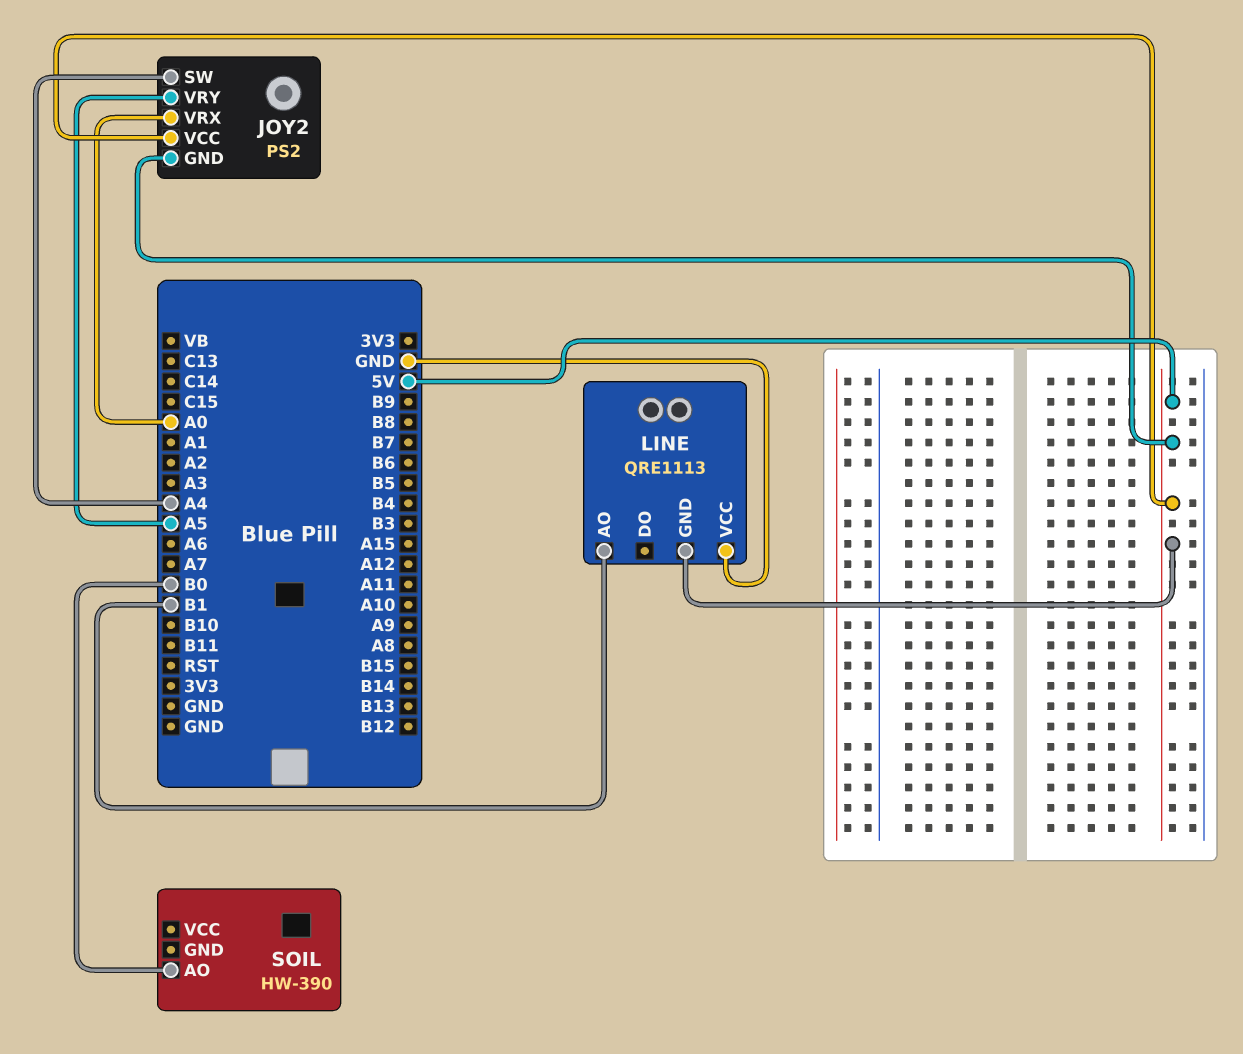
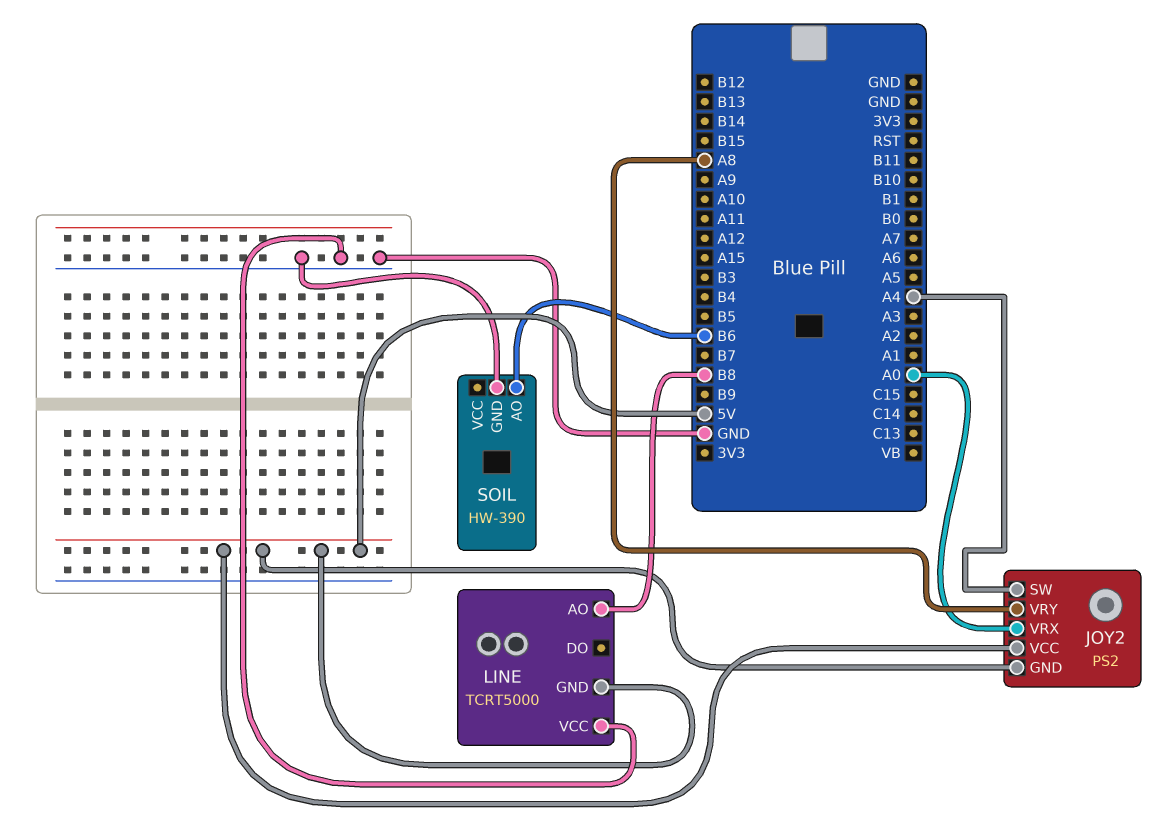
JOY2 pin VRY: A5 -> A8
LINE: QRE1113 -> TCRT5000
LINE pin AO: B1 -> B8
SOIL pin AO: B0 -> B6
SOIL pin GND: none -> GND

